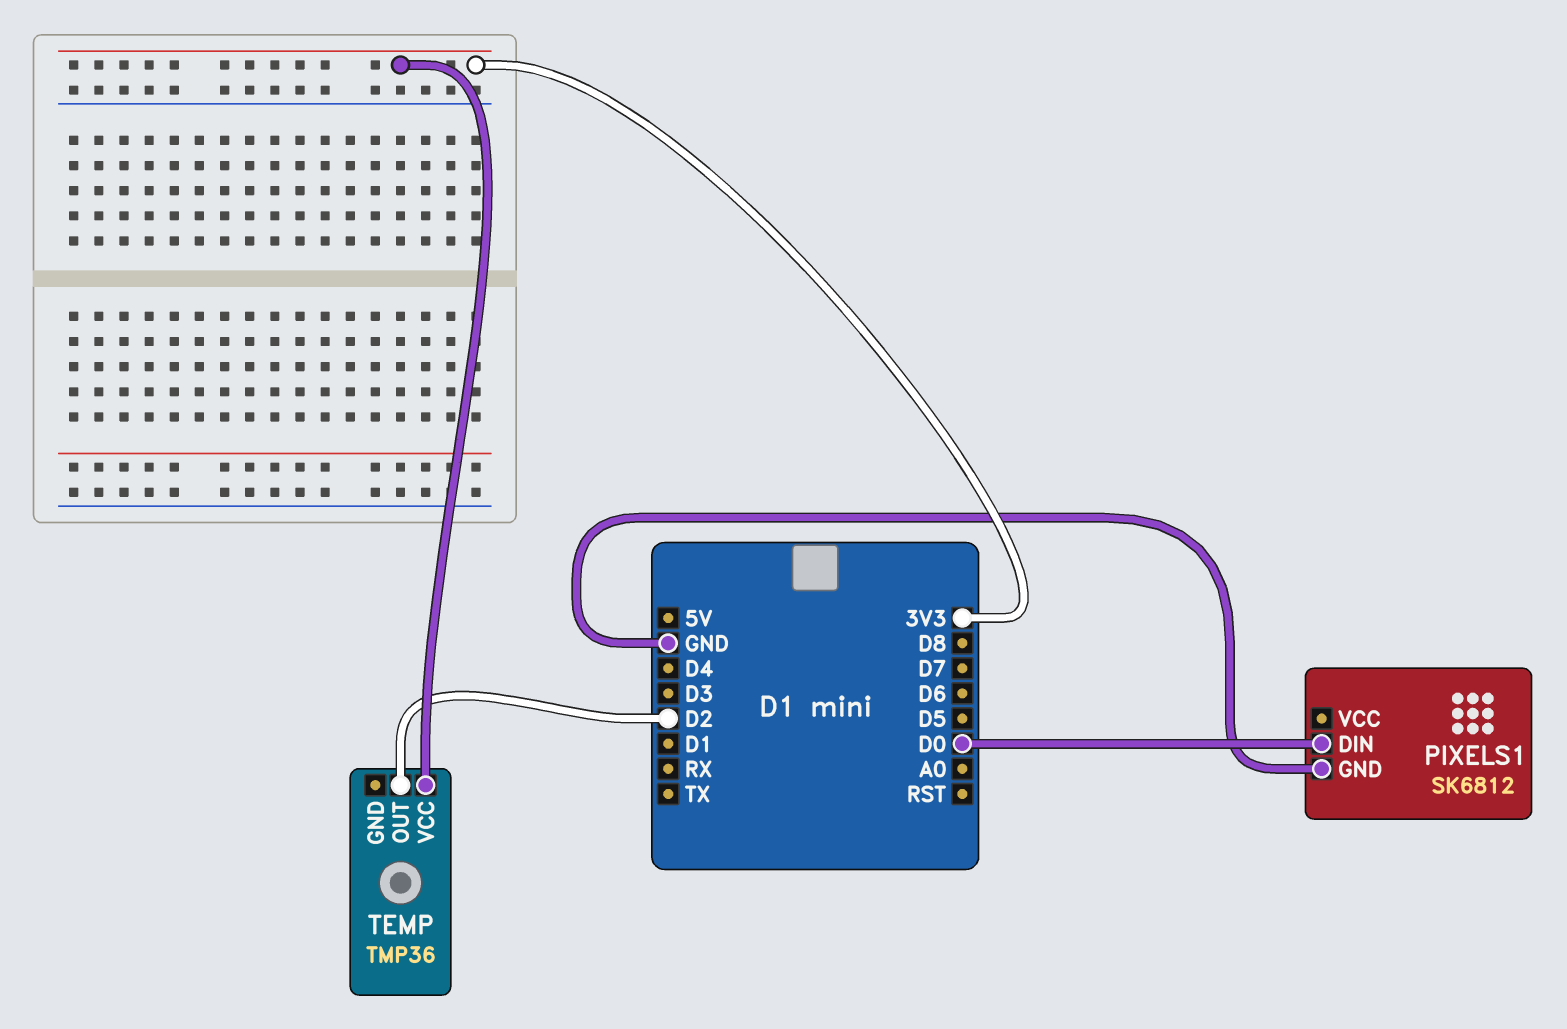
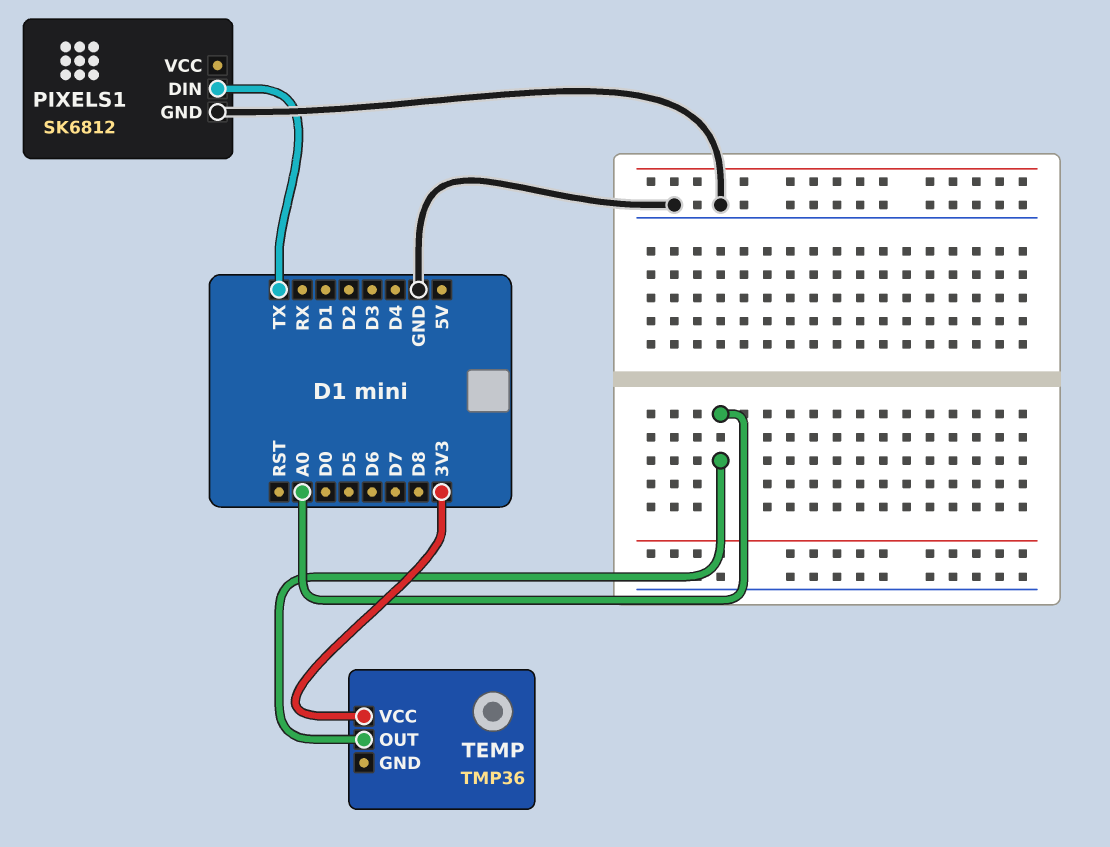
PIXELS1 pin DIN: D0 -> TX
TEMP pin OUT: D2 -> A0

